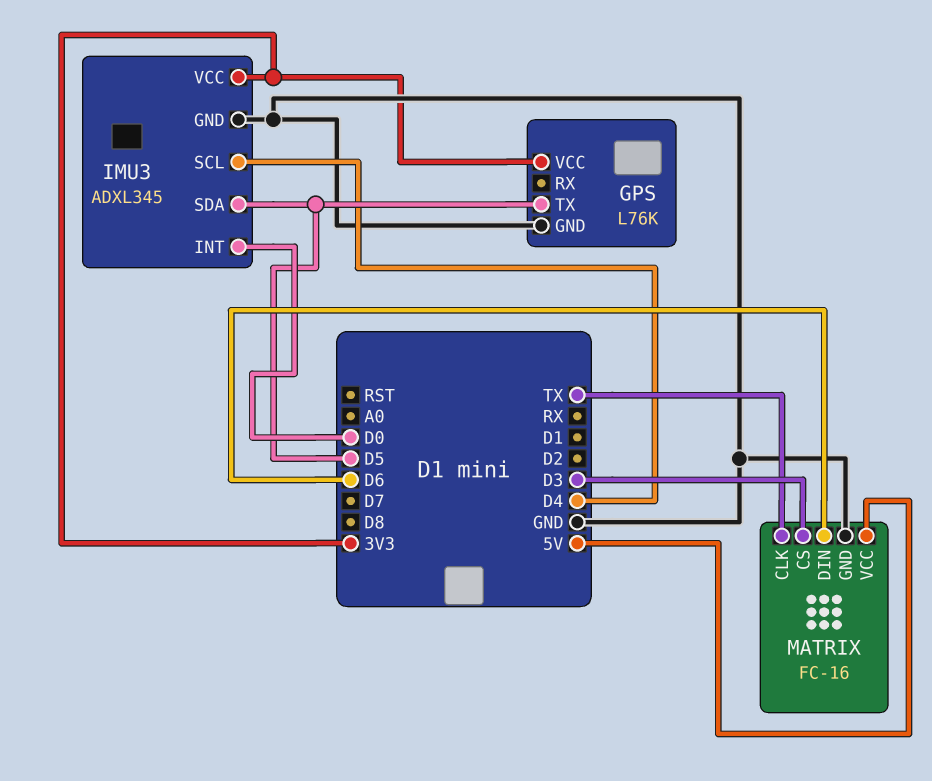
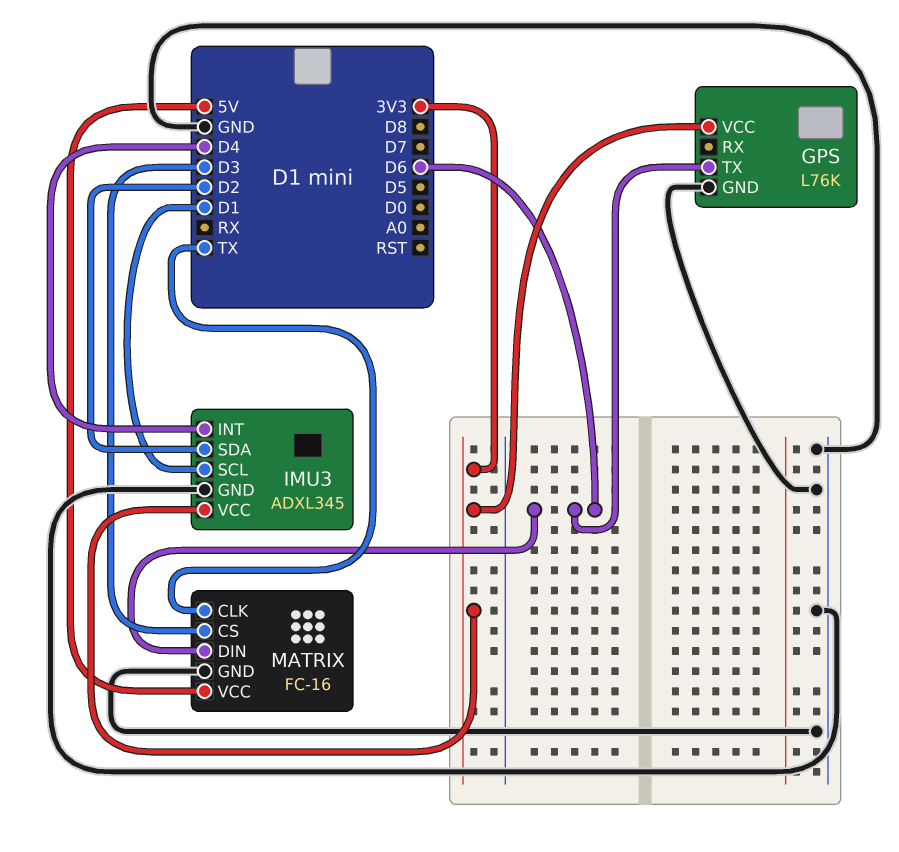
GPS pin TX: D5 -> D6
IMU3 pin INT: D0 -> D4
IMU3 pin SCL: D4 -> D1
IMU3 pin SDA: D5 -> D2

